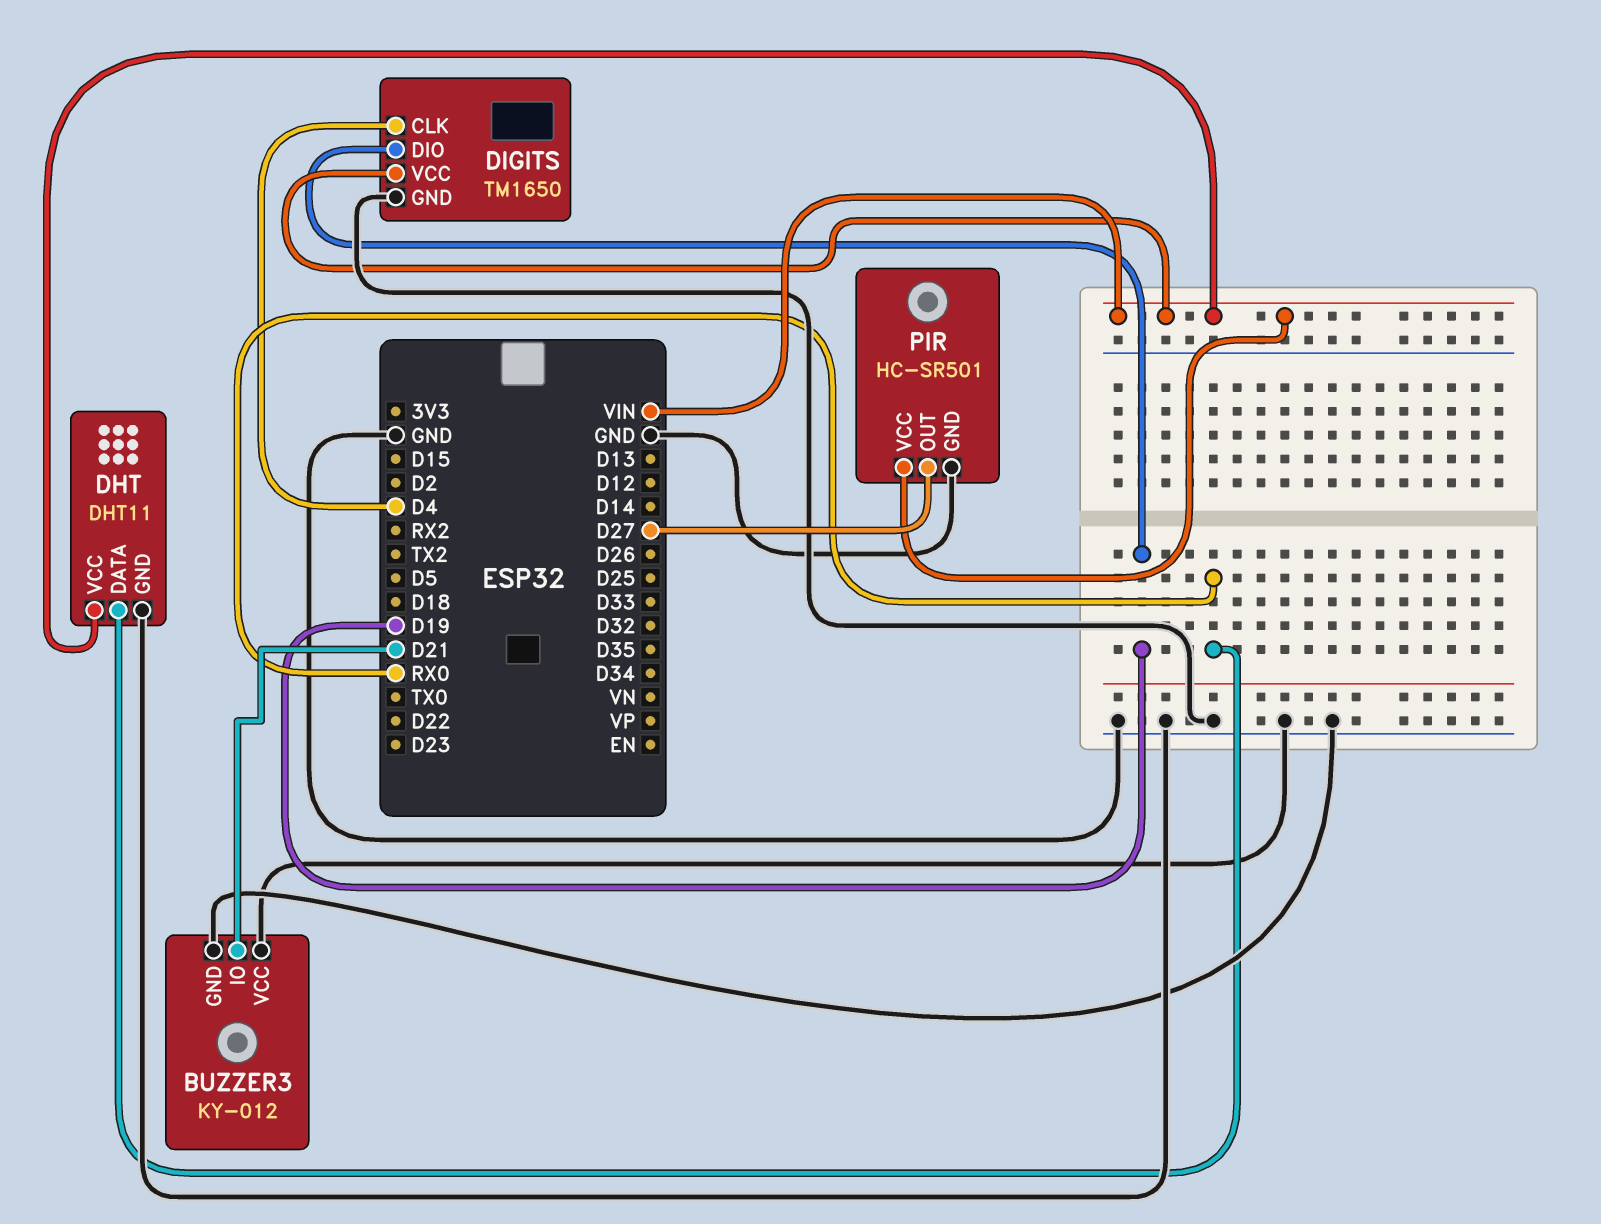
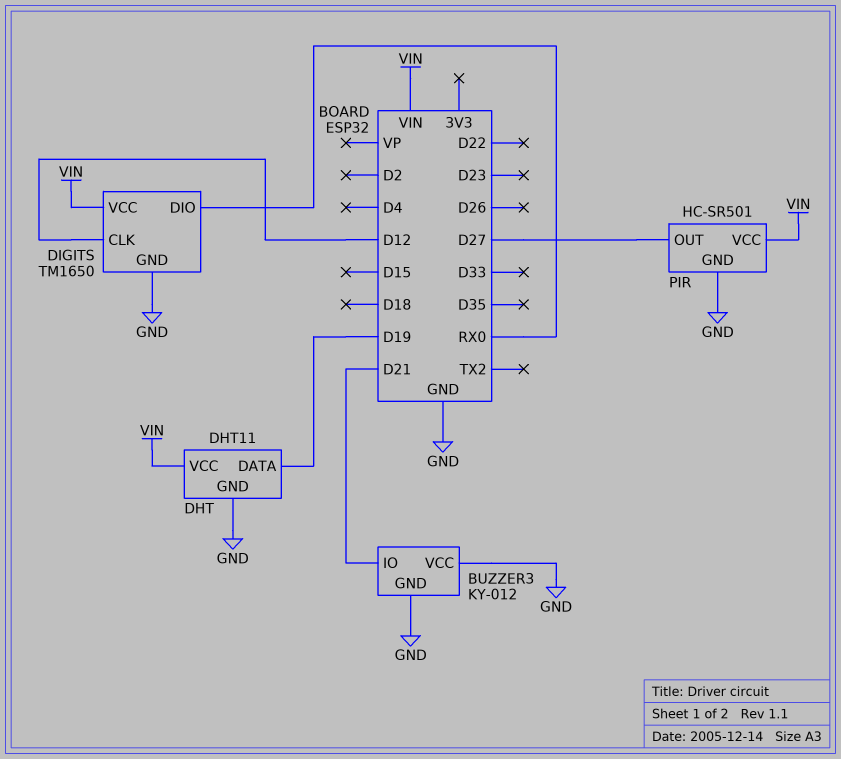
DHT pin DATA: RX0 -> D19
DIGITS pin CLK: D4 -> D12
DIGITS pin DIO: D19 -> RX0

